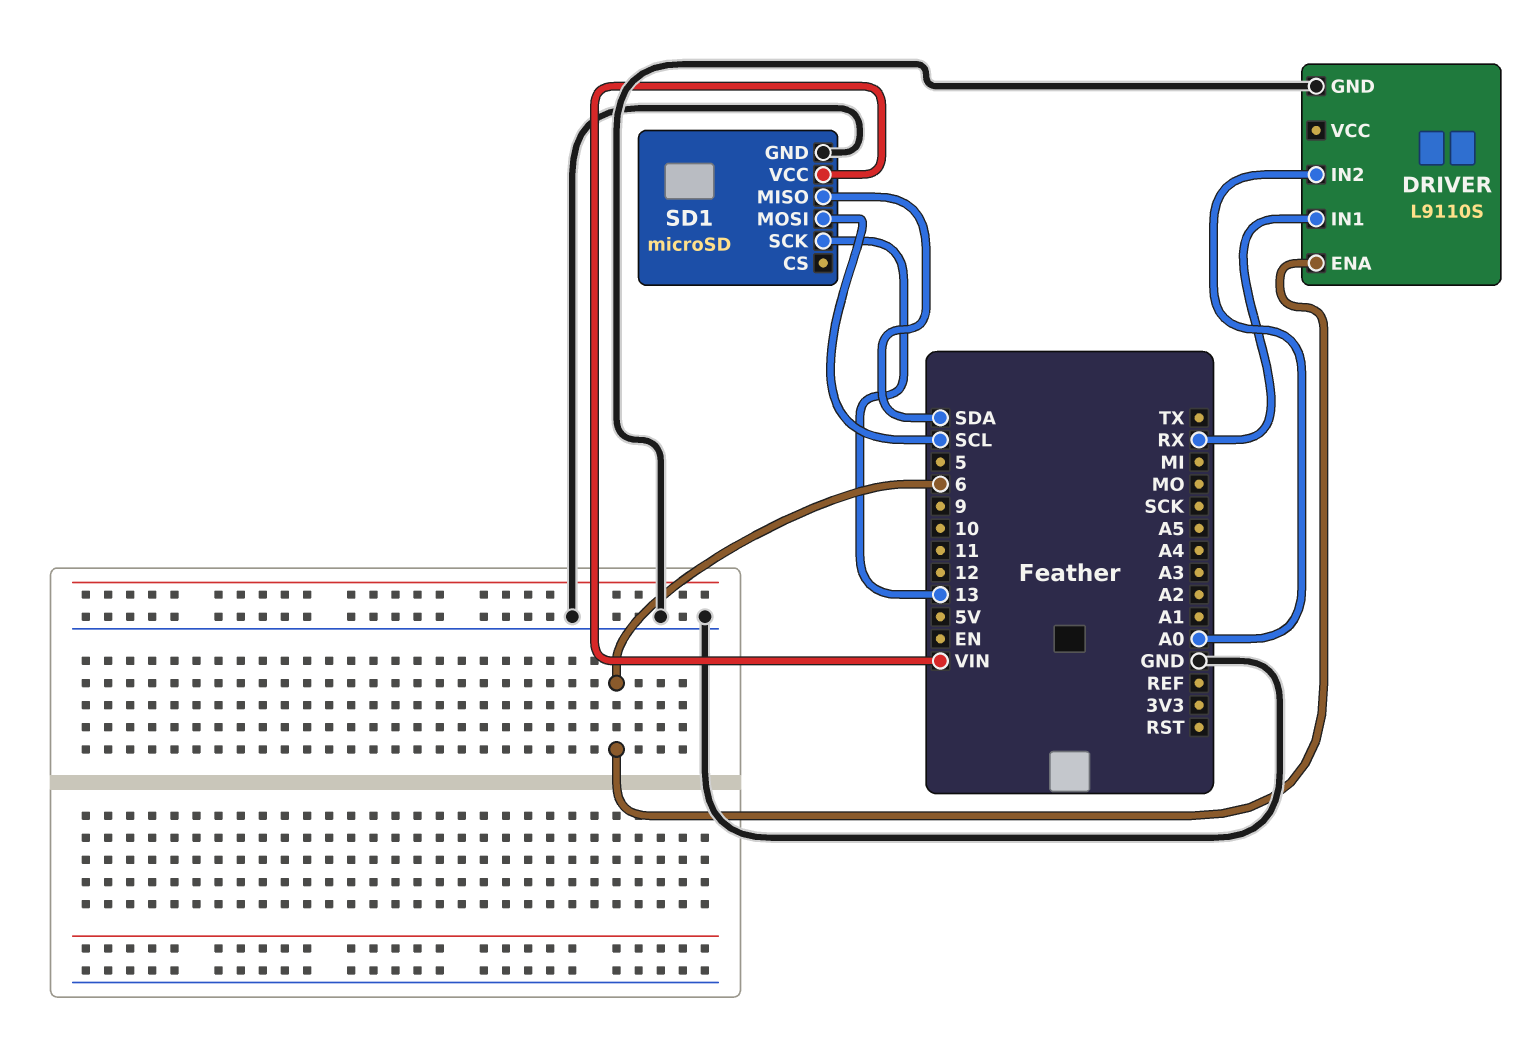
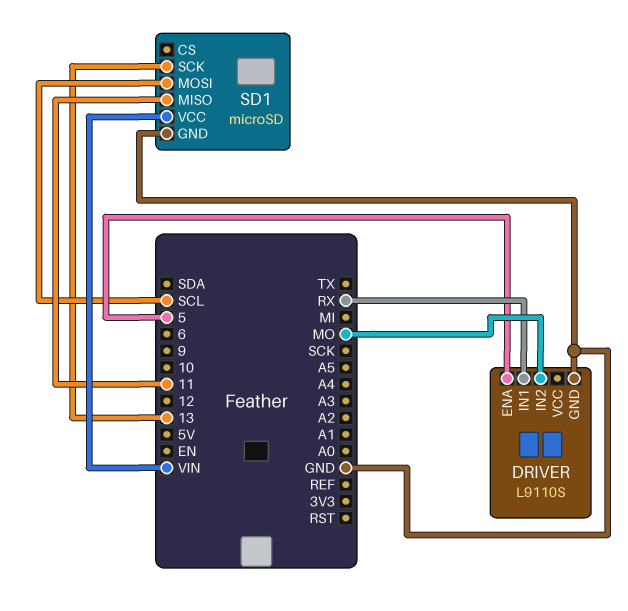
DRIVER pin ENA: 6 -> 5
DRIVER pin IN2: A0 -> MO
SD1 pin MISO: SDA -> 11

